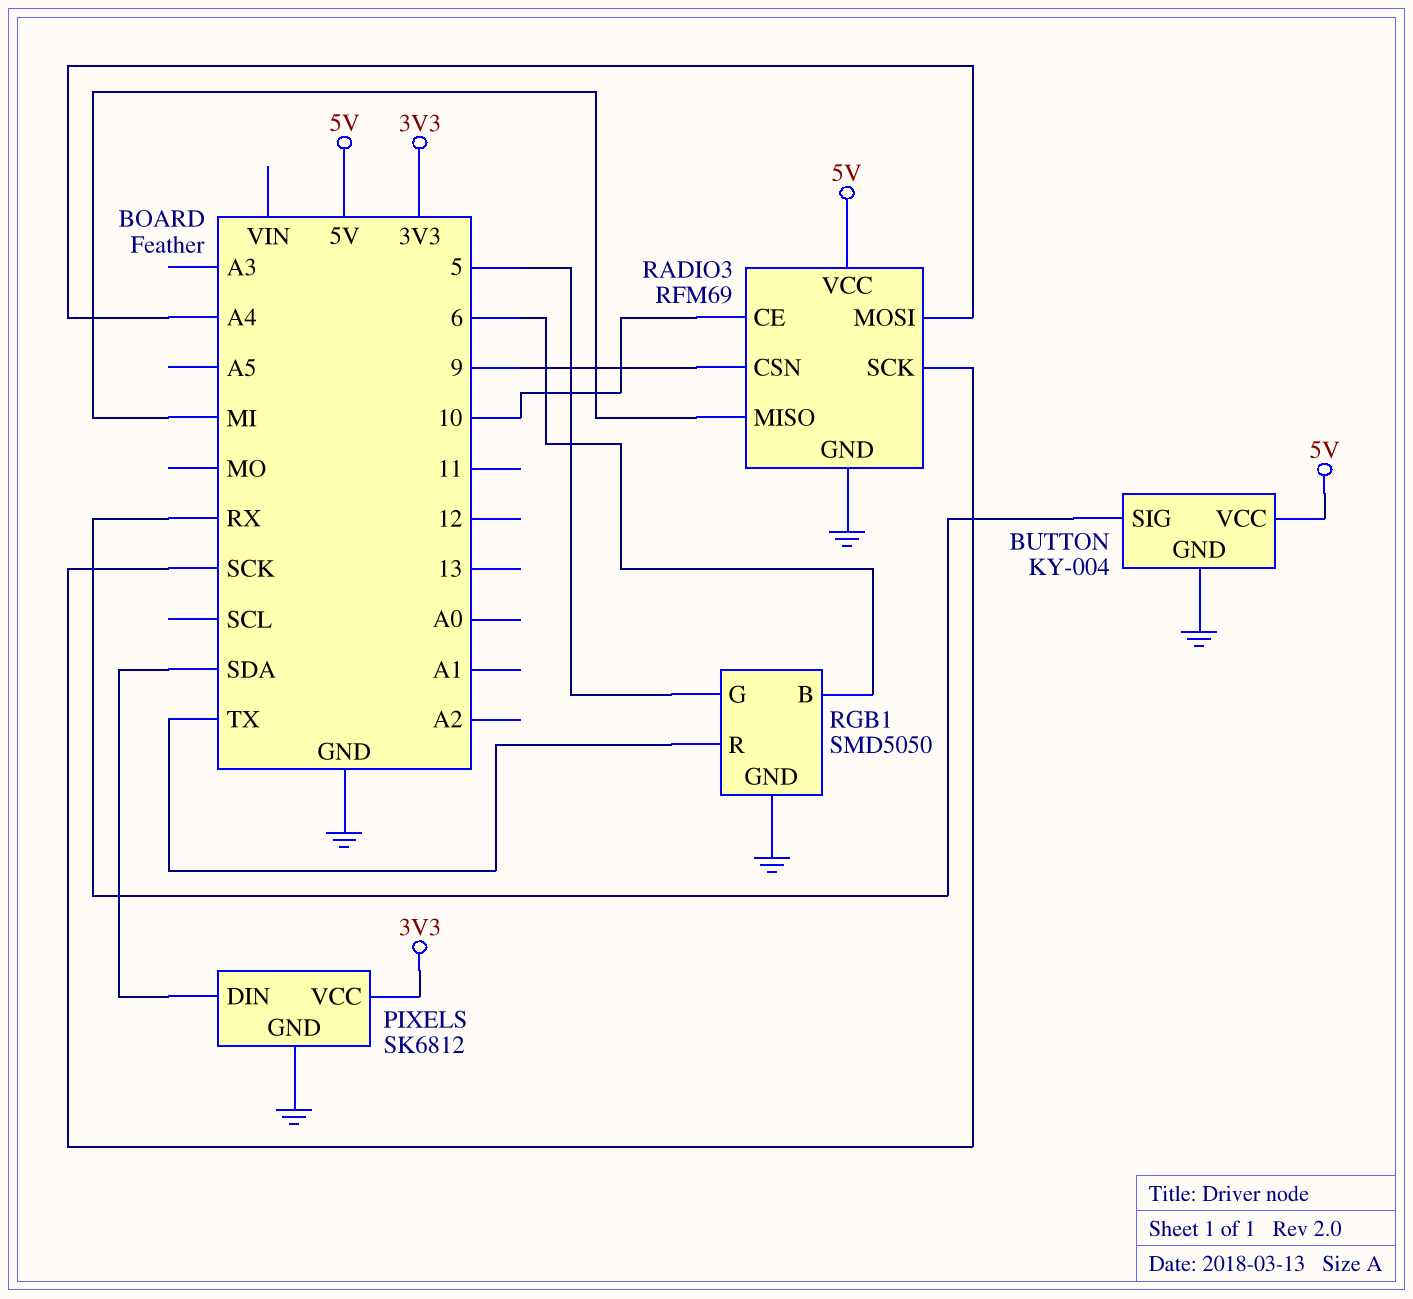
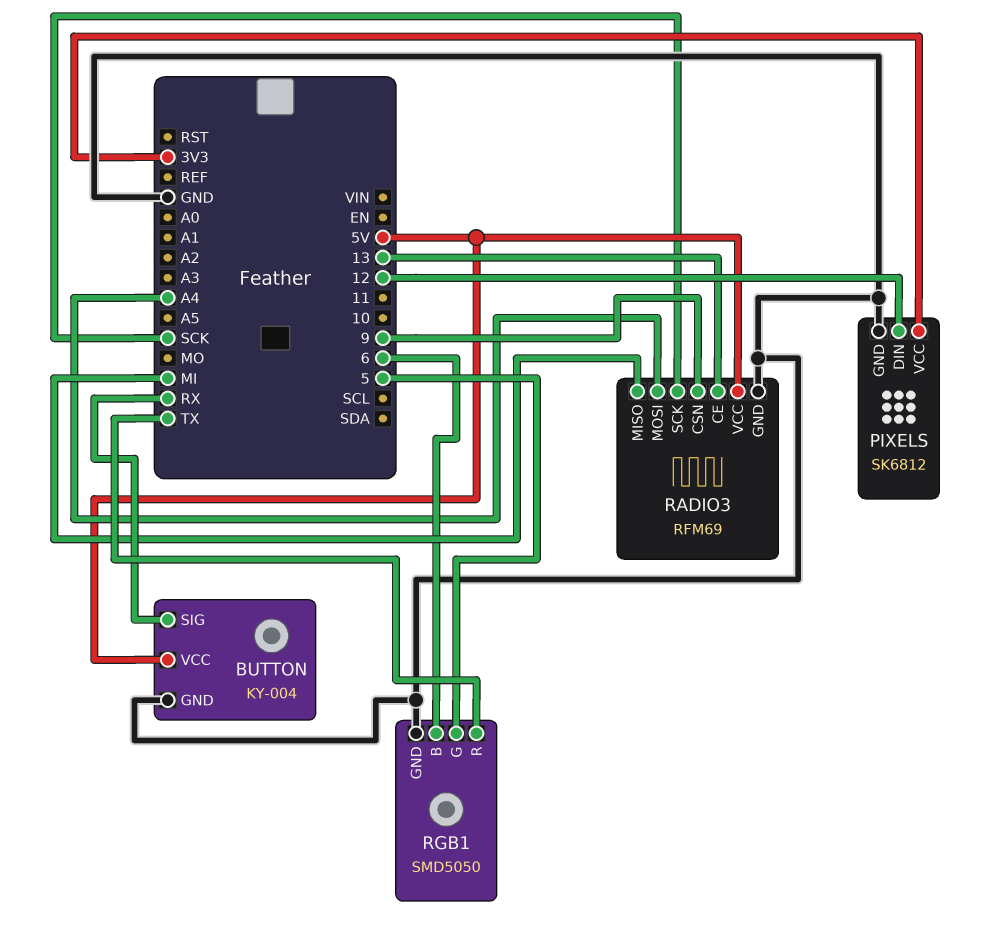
PIXELS pin DIN: SDA -> 12
RADIO3 pin CE: 10 -> 13

